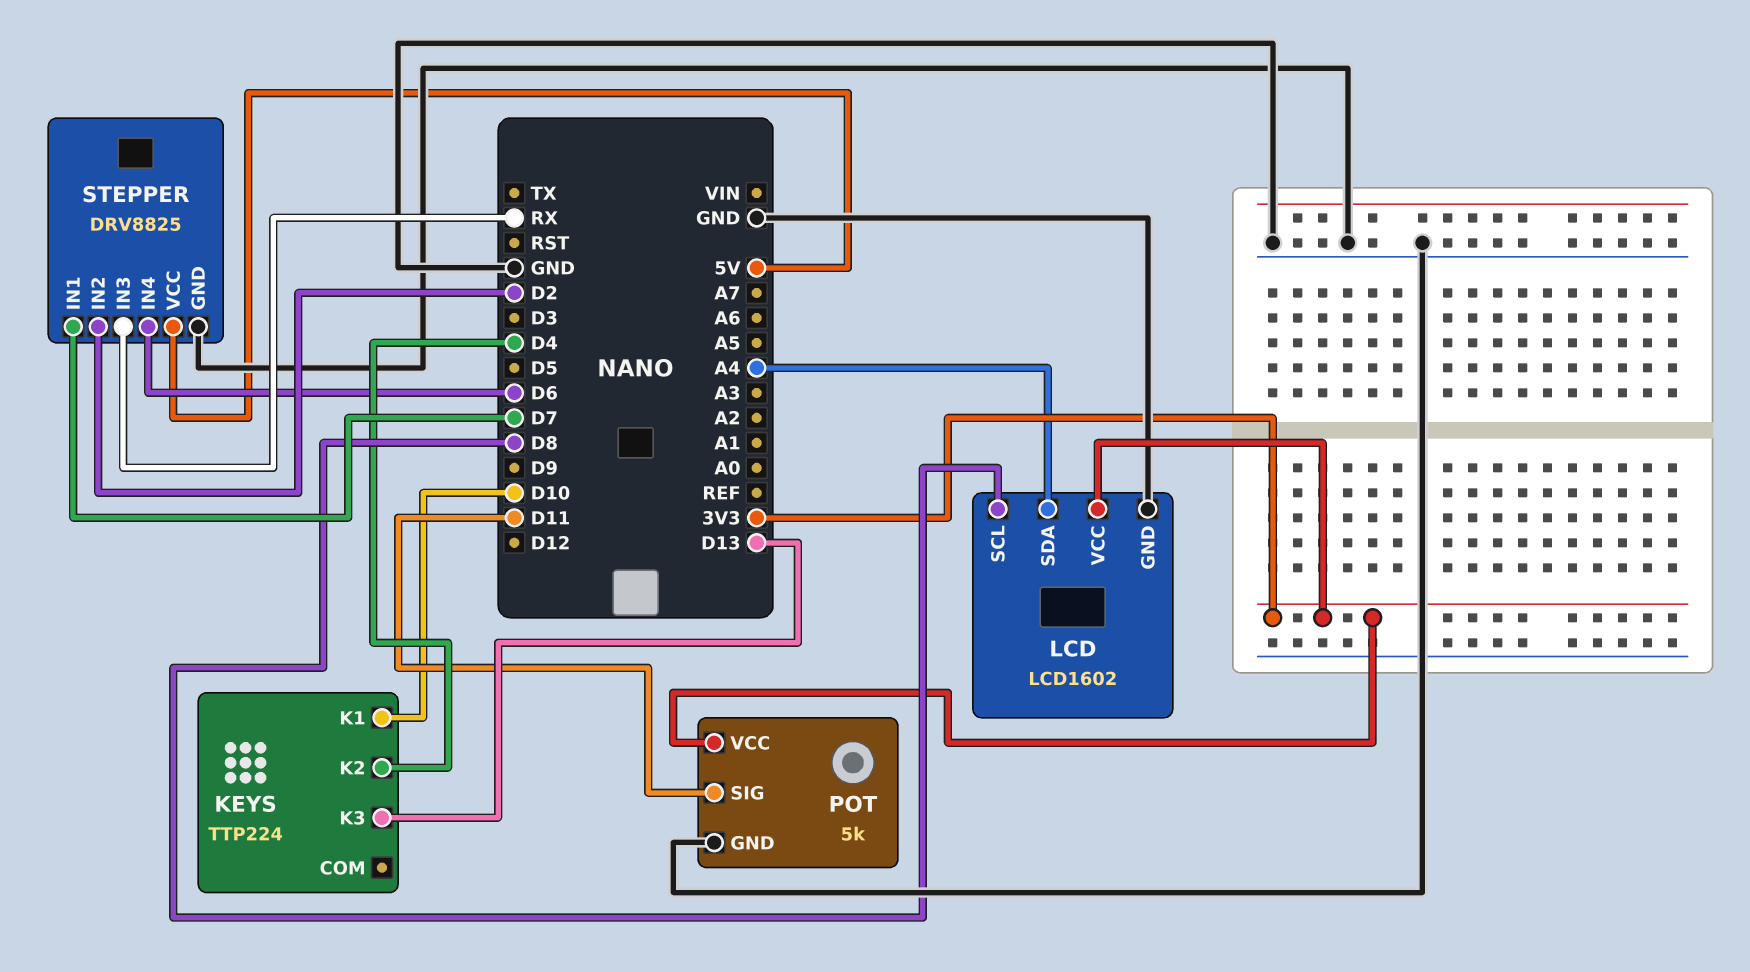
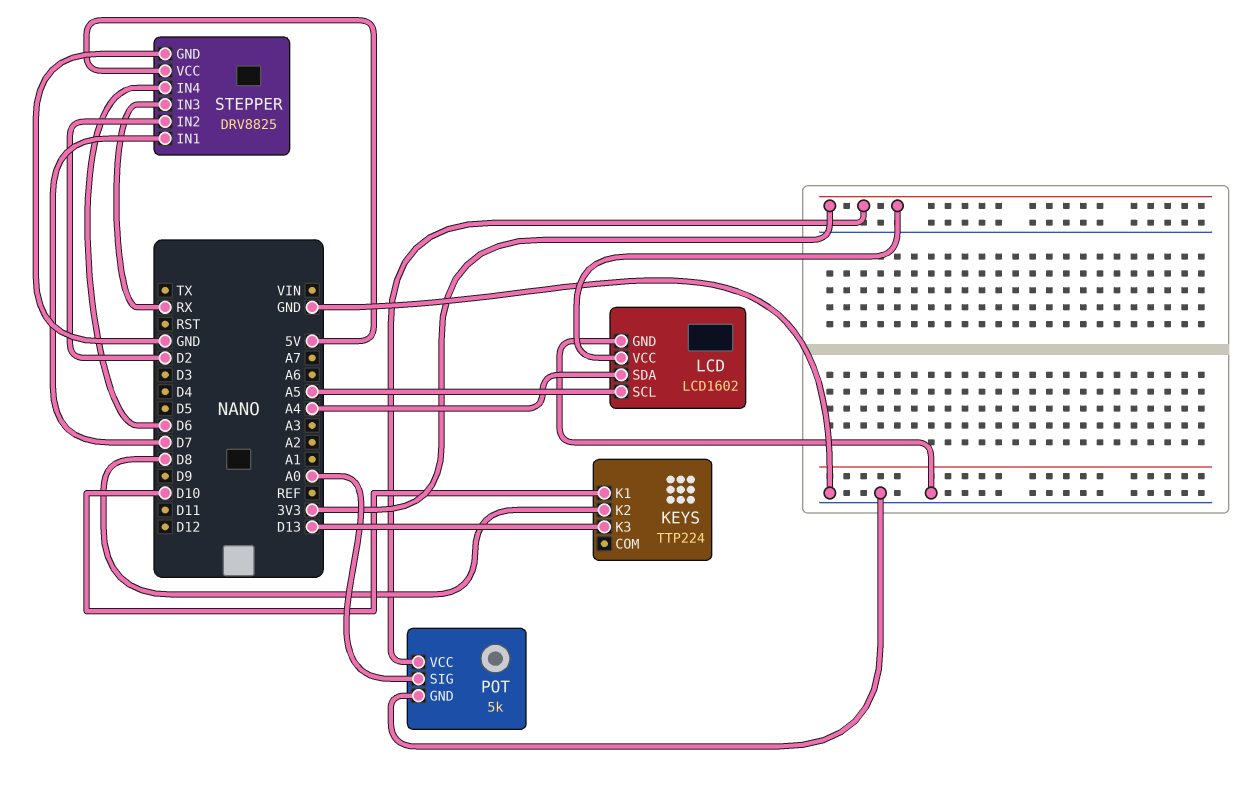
KEYS pin K2: D4 -> D8
LCD pin SCL: D8 -> A5
POT pin SIG: D11 -> A0

